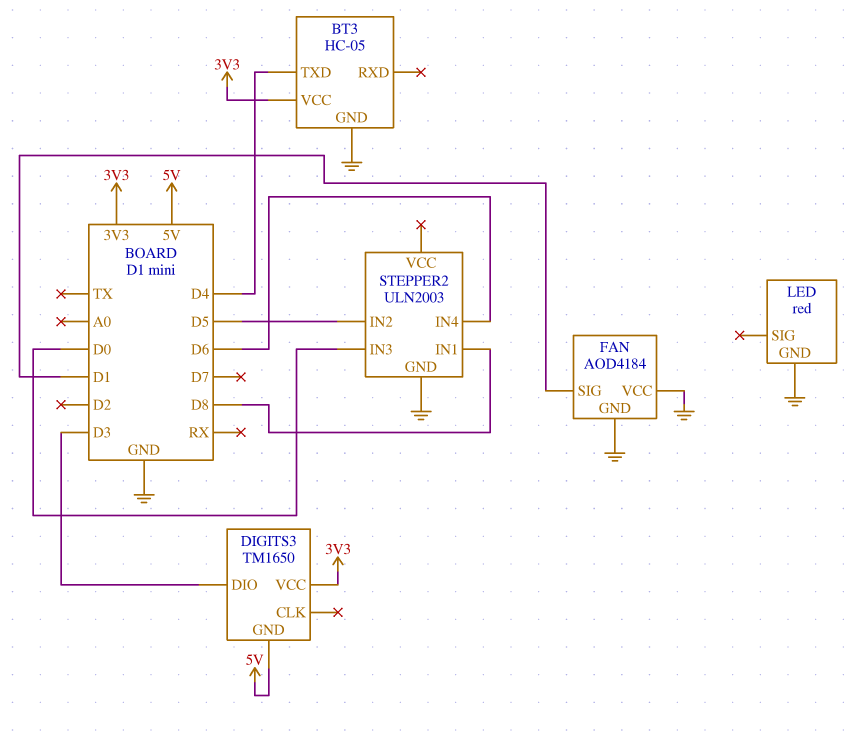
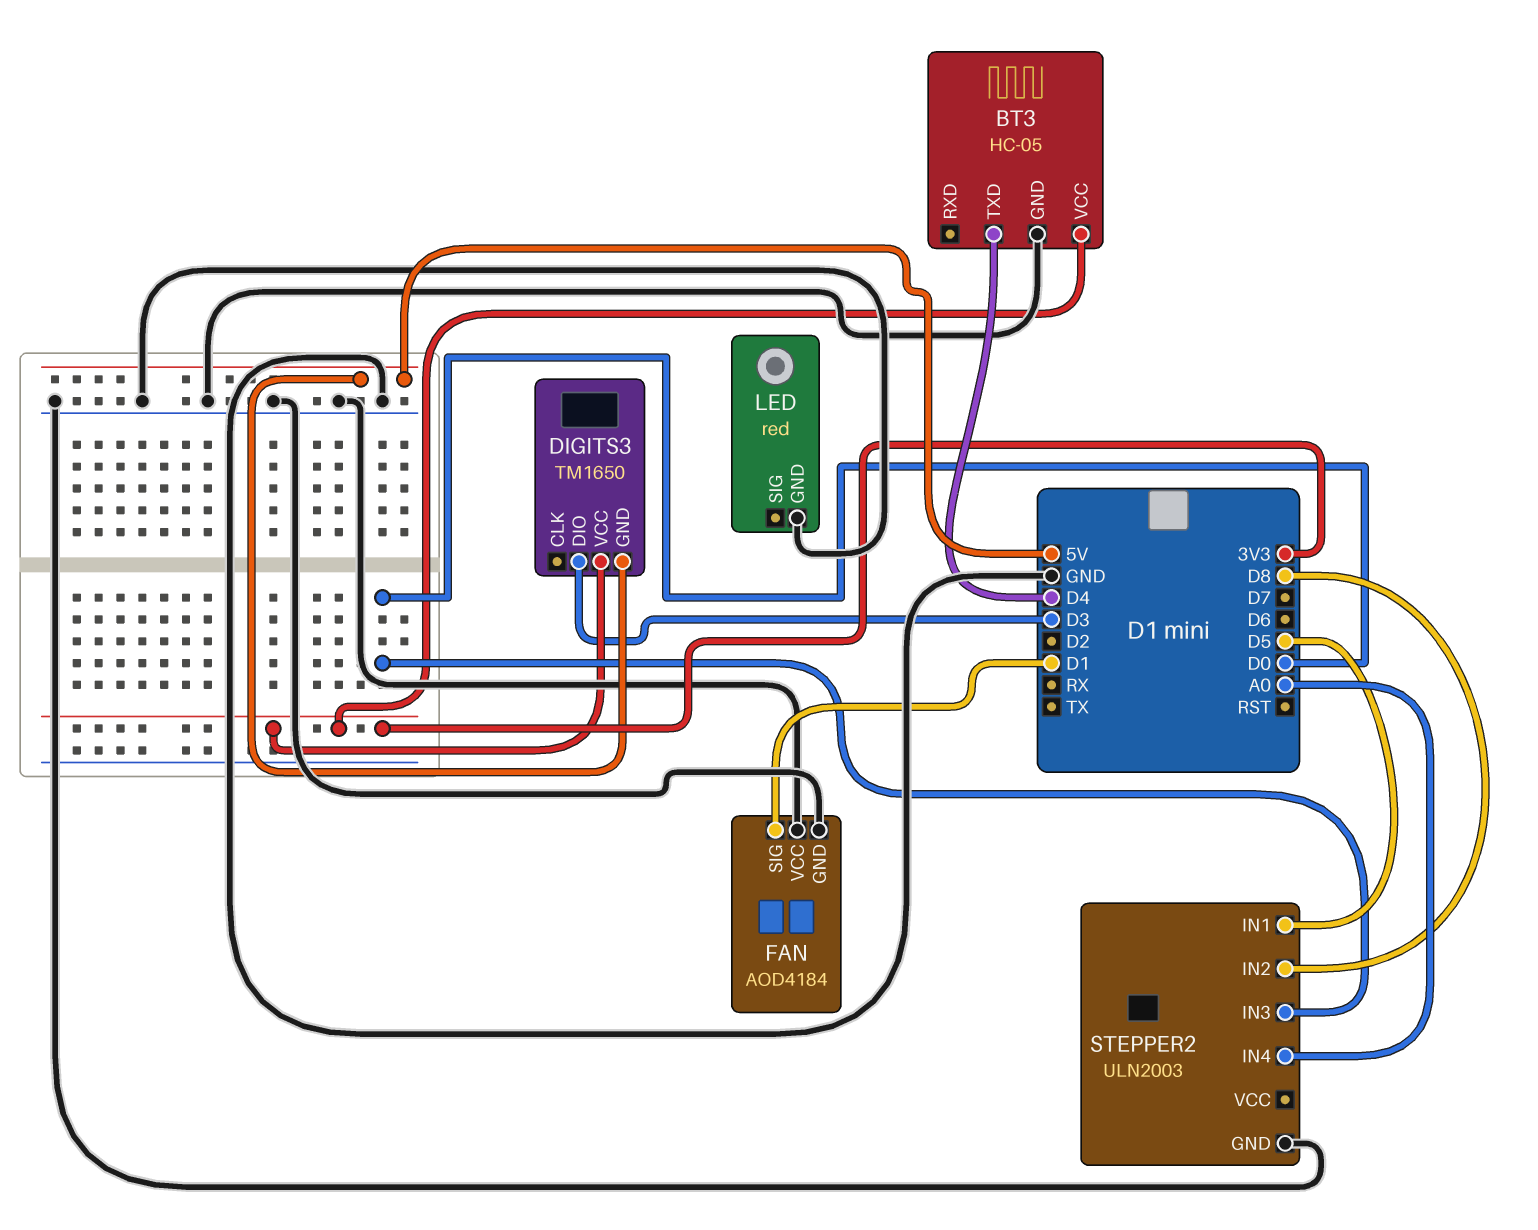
STEPPER2 pin IN1: D8 -> D5
STEPPER2 pin IN2: D5 -> D8
STEPPER2 pin IN4: D6 -> A0

